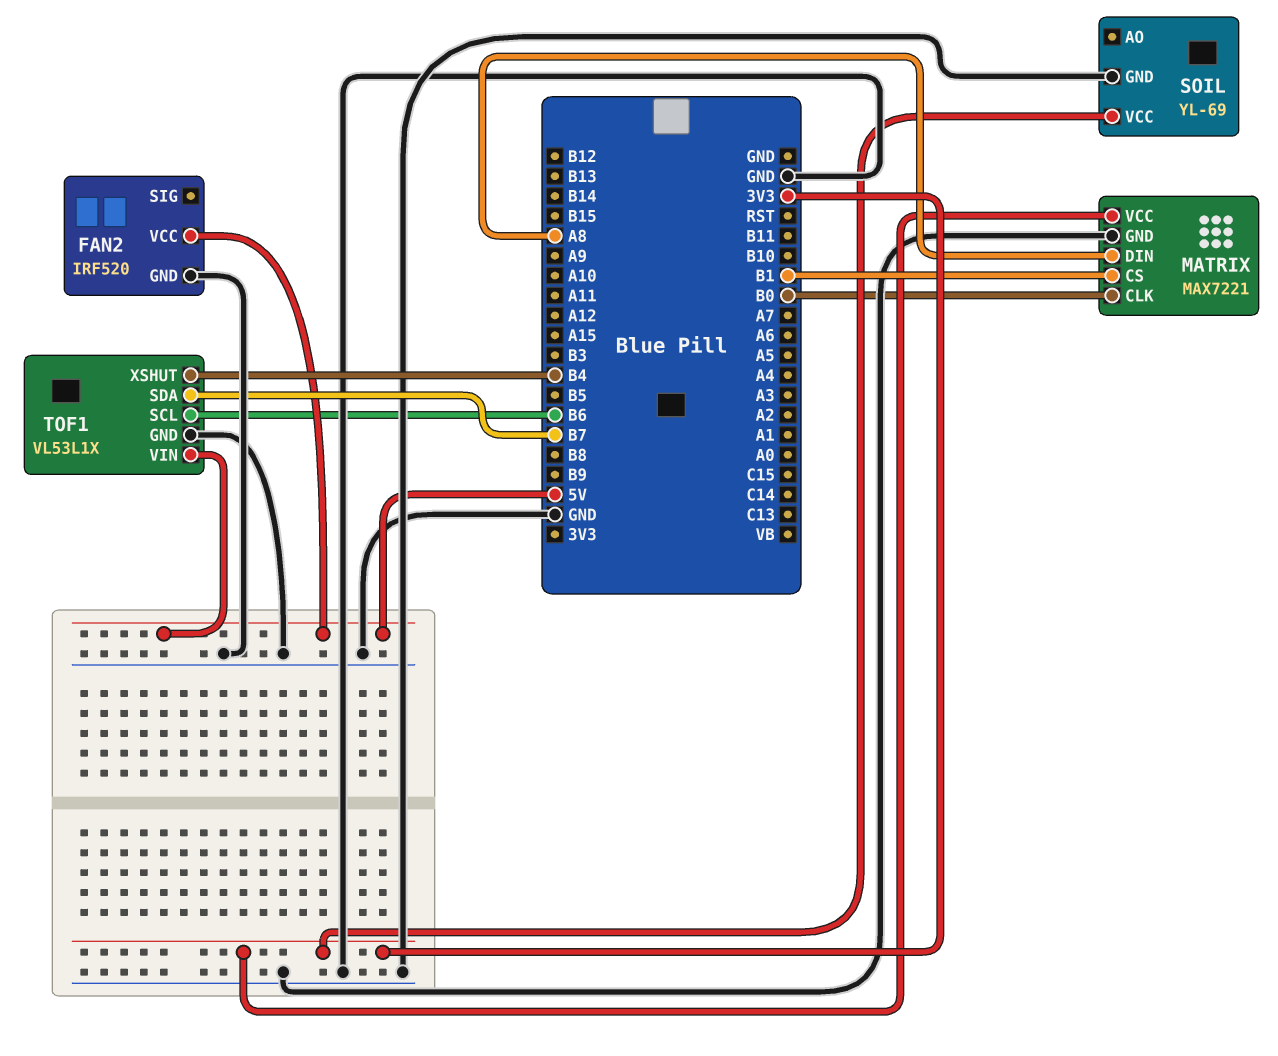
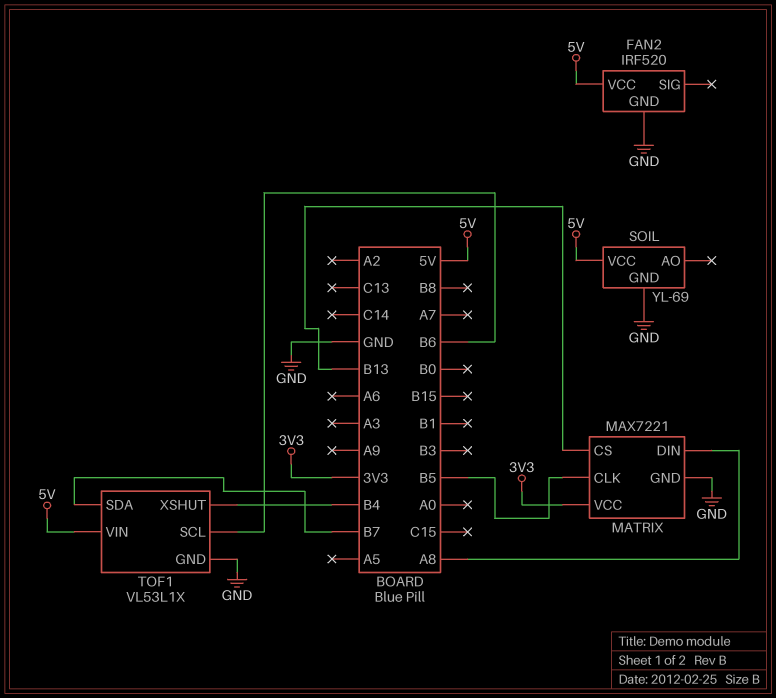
MATRIX pin CLK: B0 -> B5
MATRIX pin CS: B1 -> B13
SOIL pin VCC: 3V3 -> 5V

